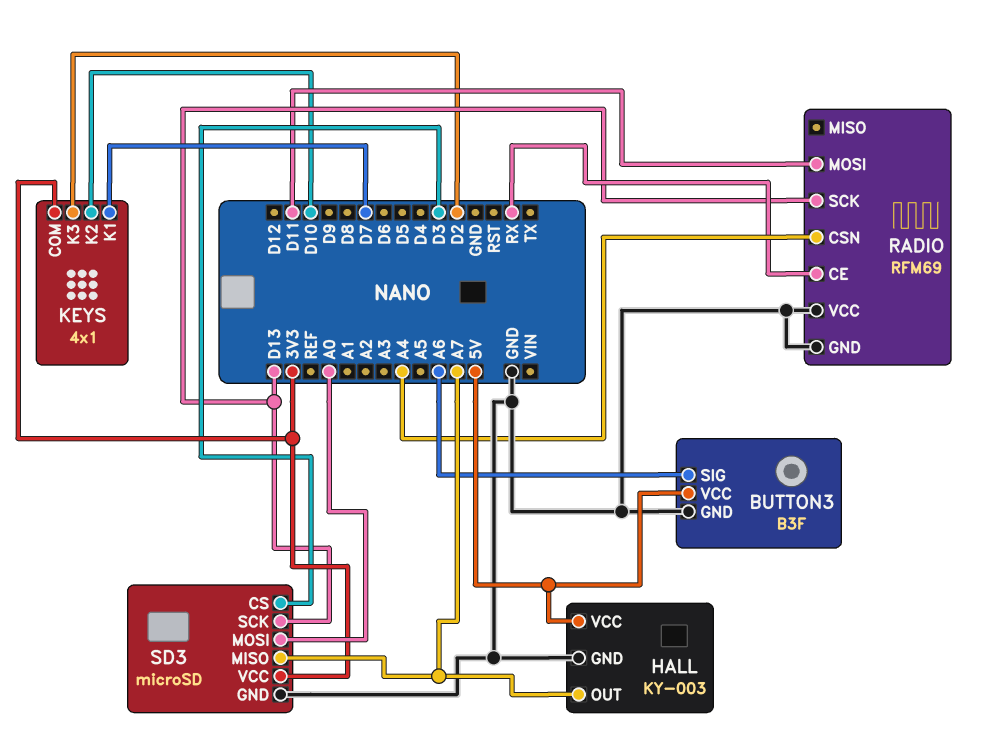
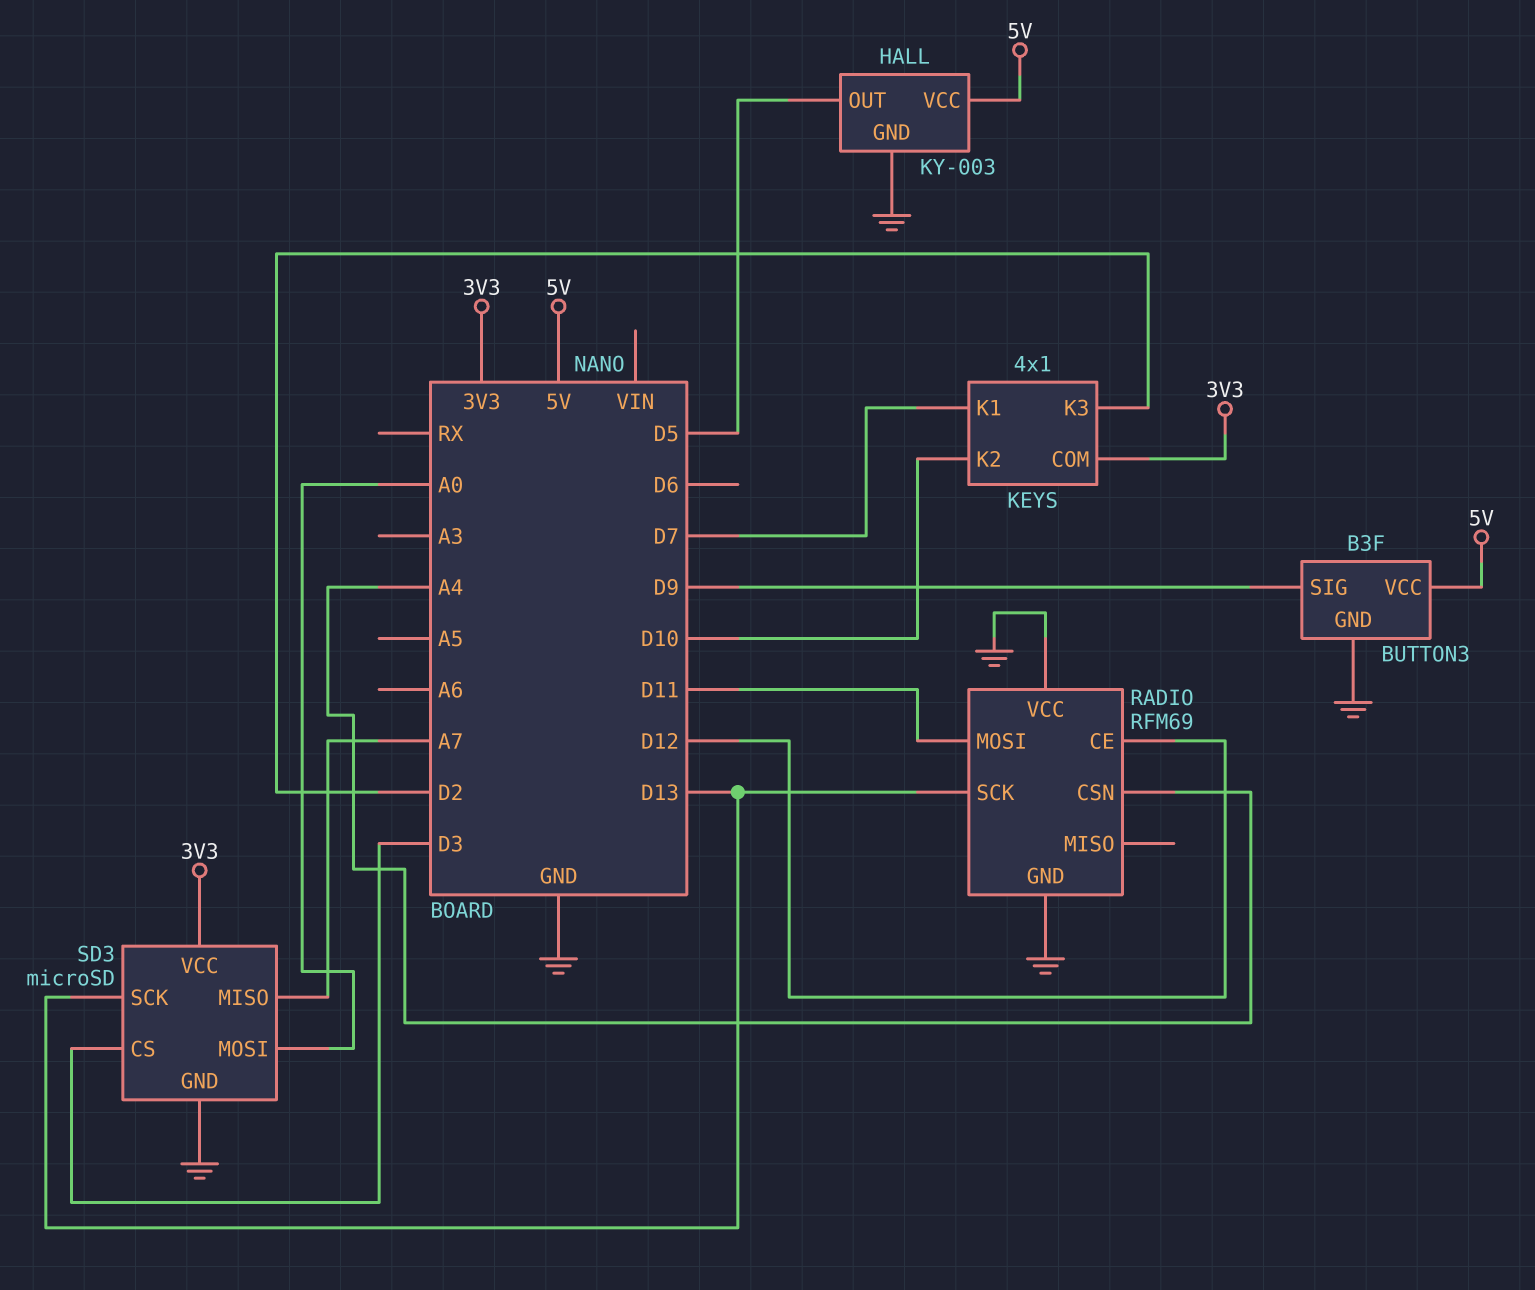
BUTTON3 pin SIG: A6 -> D9
HALL pin OUT: A7 -> D5
RADIO pin CE: RX -> D12

